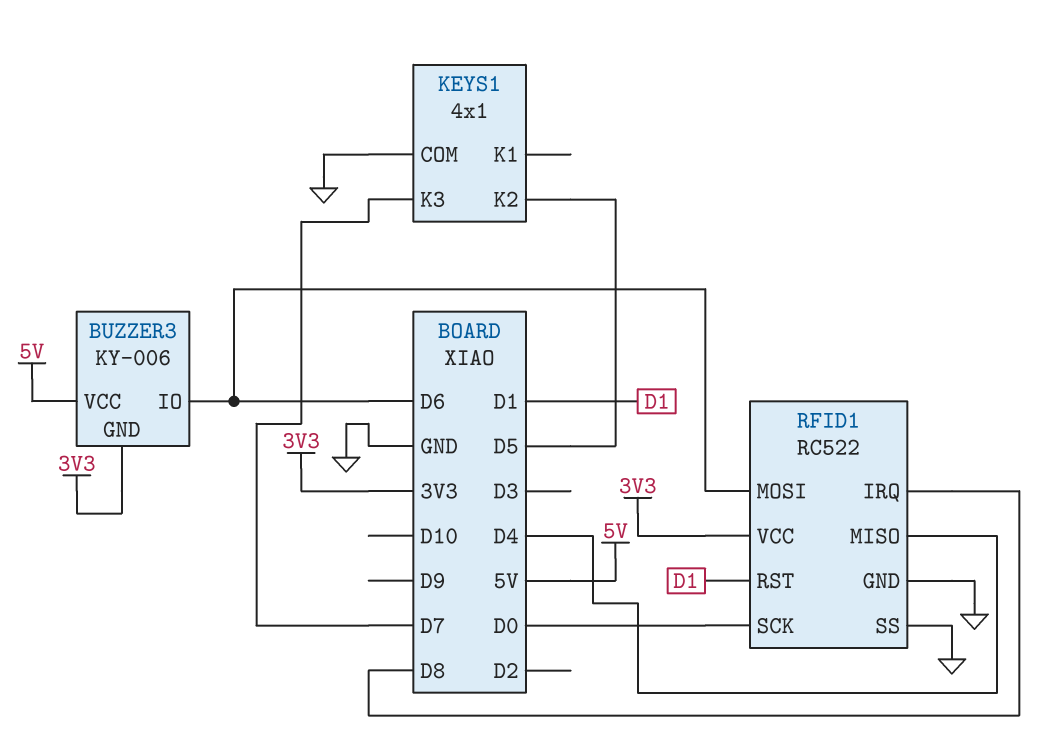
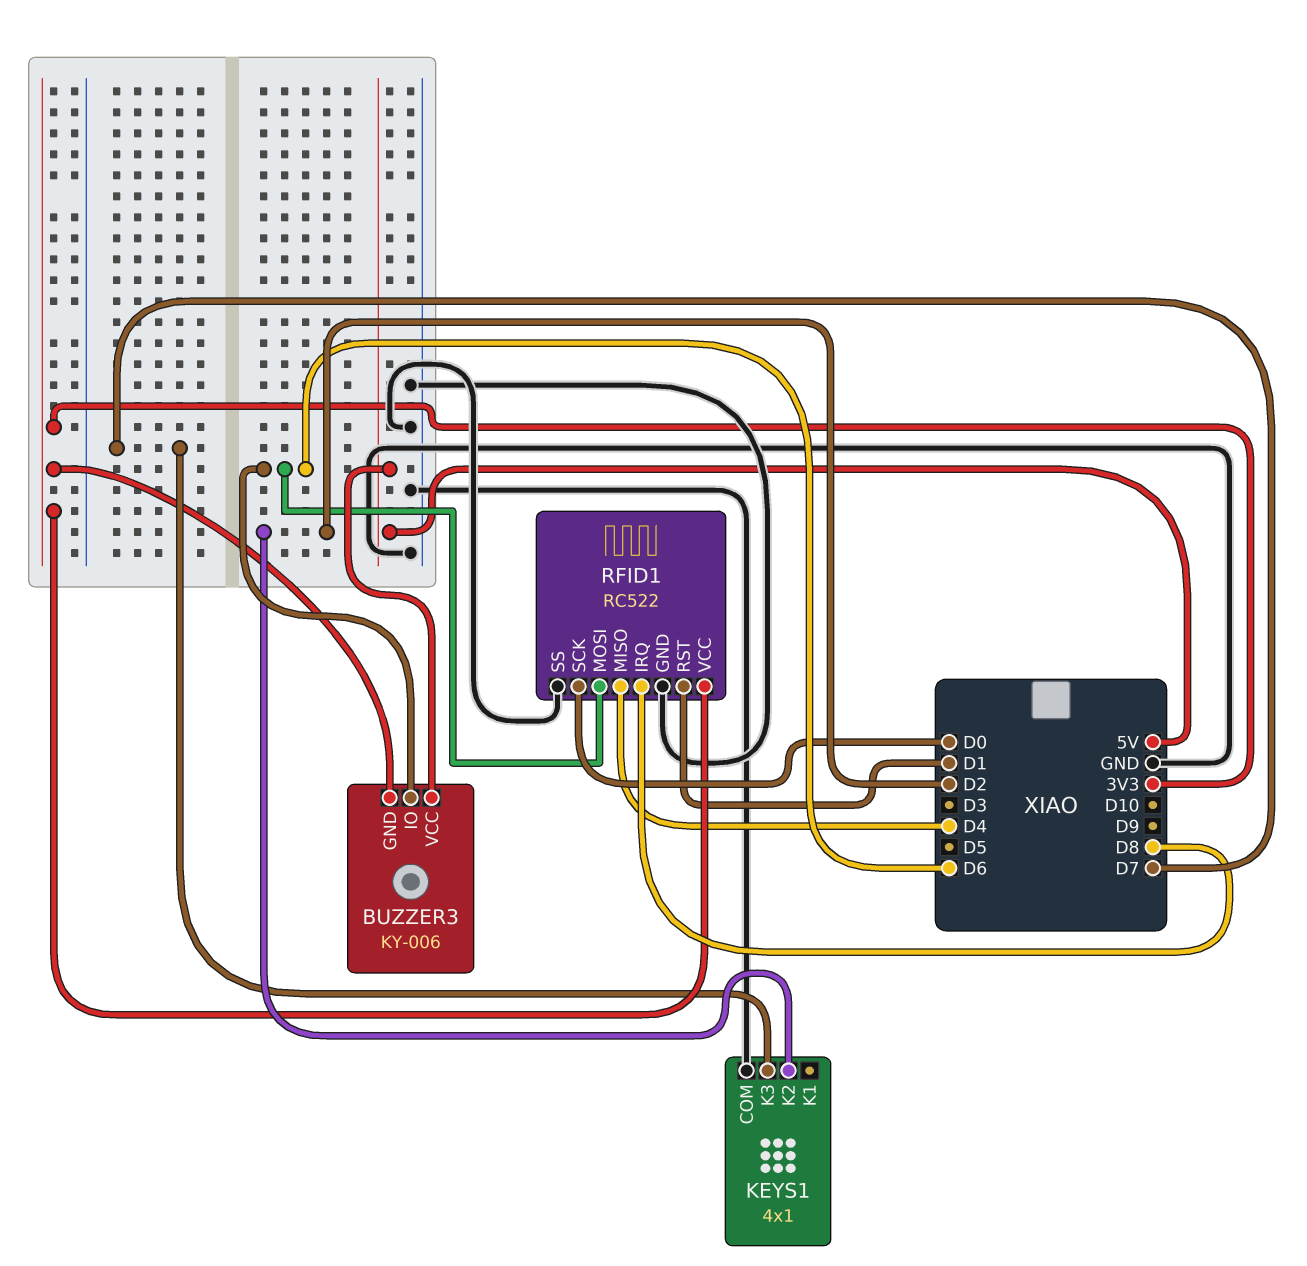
KEYS1 pin K2: D5 -> D2

